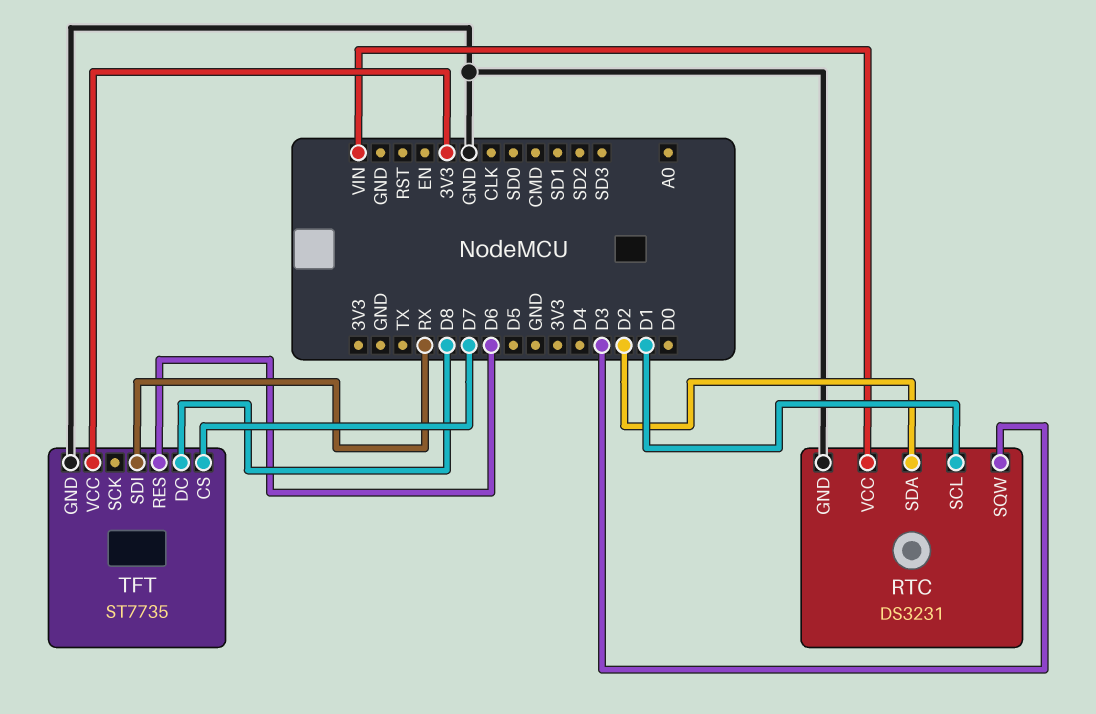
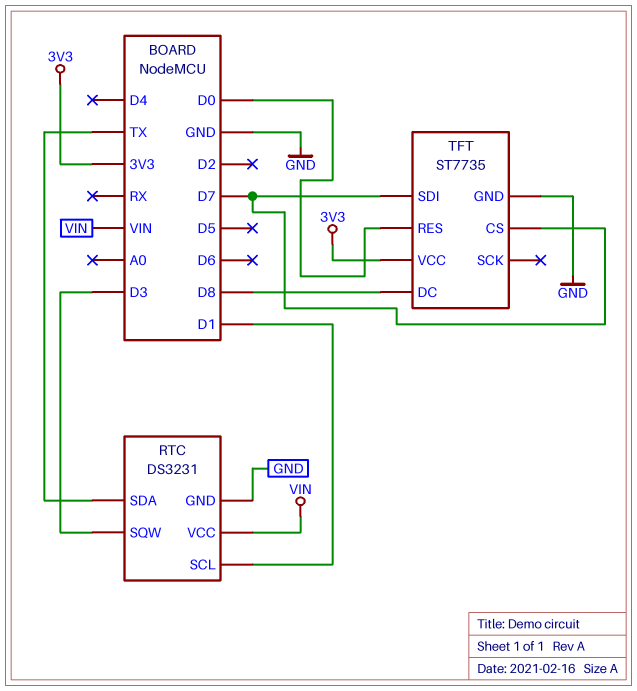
RTC pin SDA: D2 -> TX
TFT pin RES: D6 -> D0
TFT pin SDI: RX -> D7

